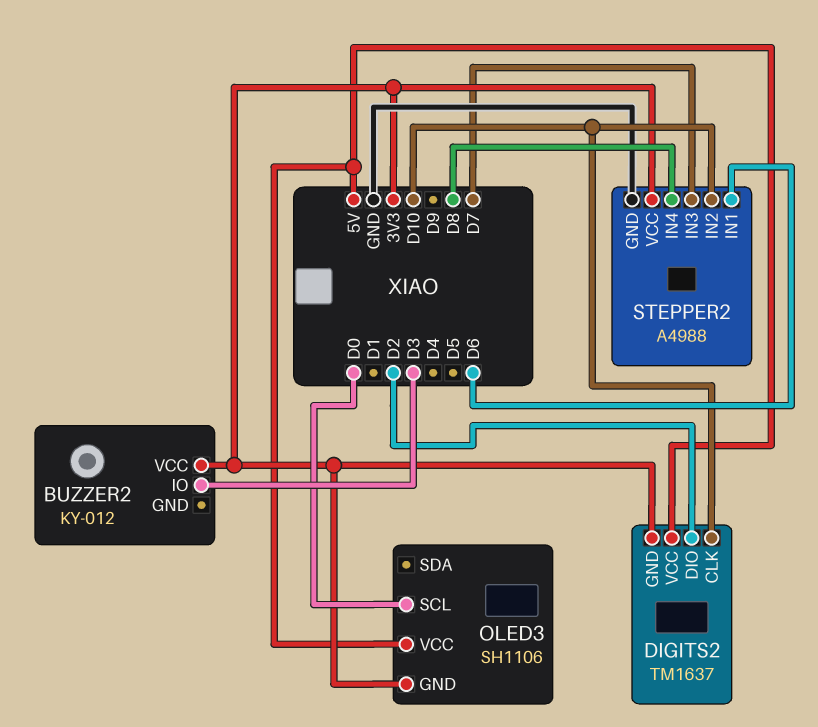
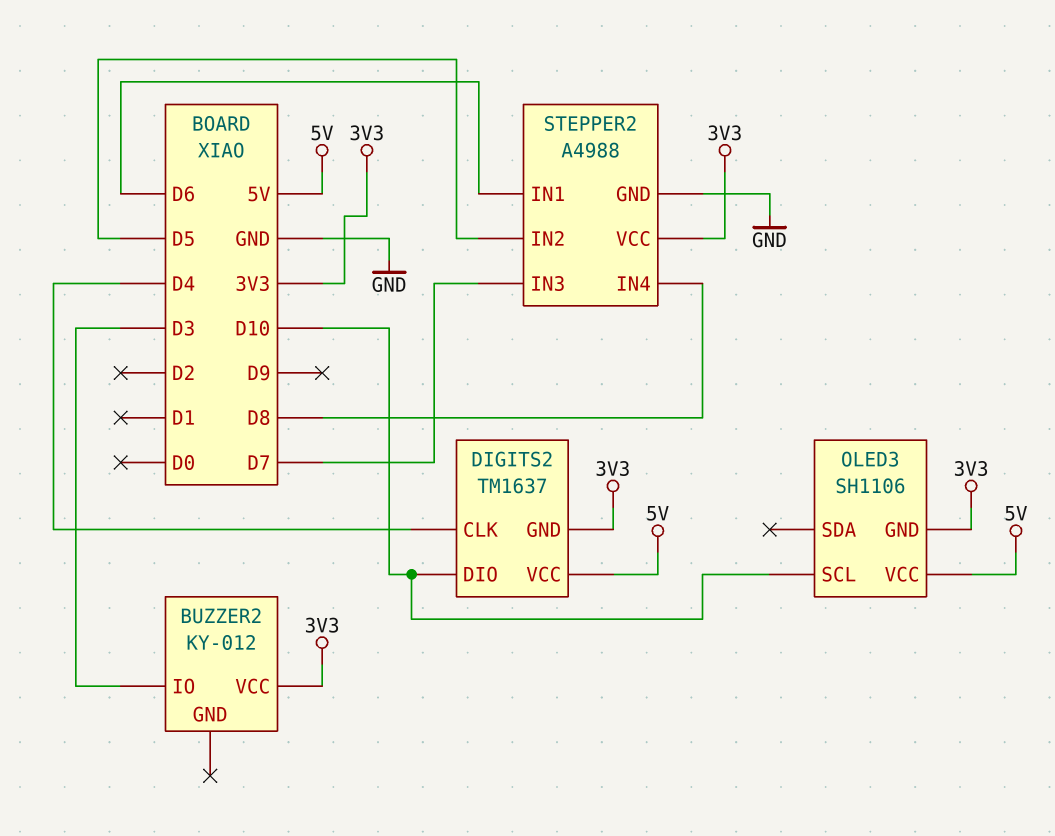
DIGITS2 pin CLK: D10 -> D4
DIGITS2 pin DIO: D2 -> D10
OLED3 pin SCL: D0 -> D10
STEPPER2 pin IN2: D10 -> D5

